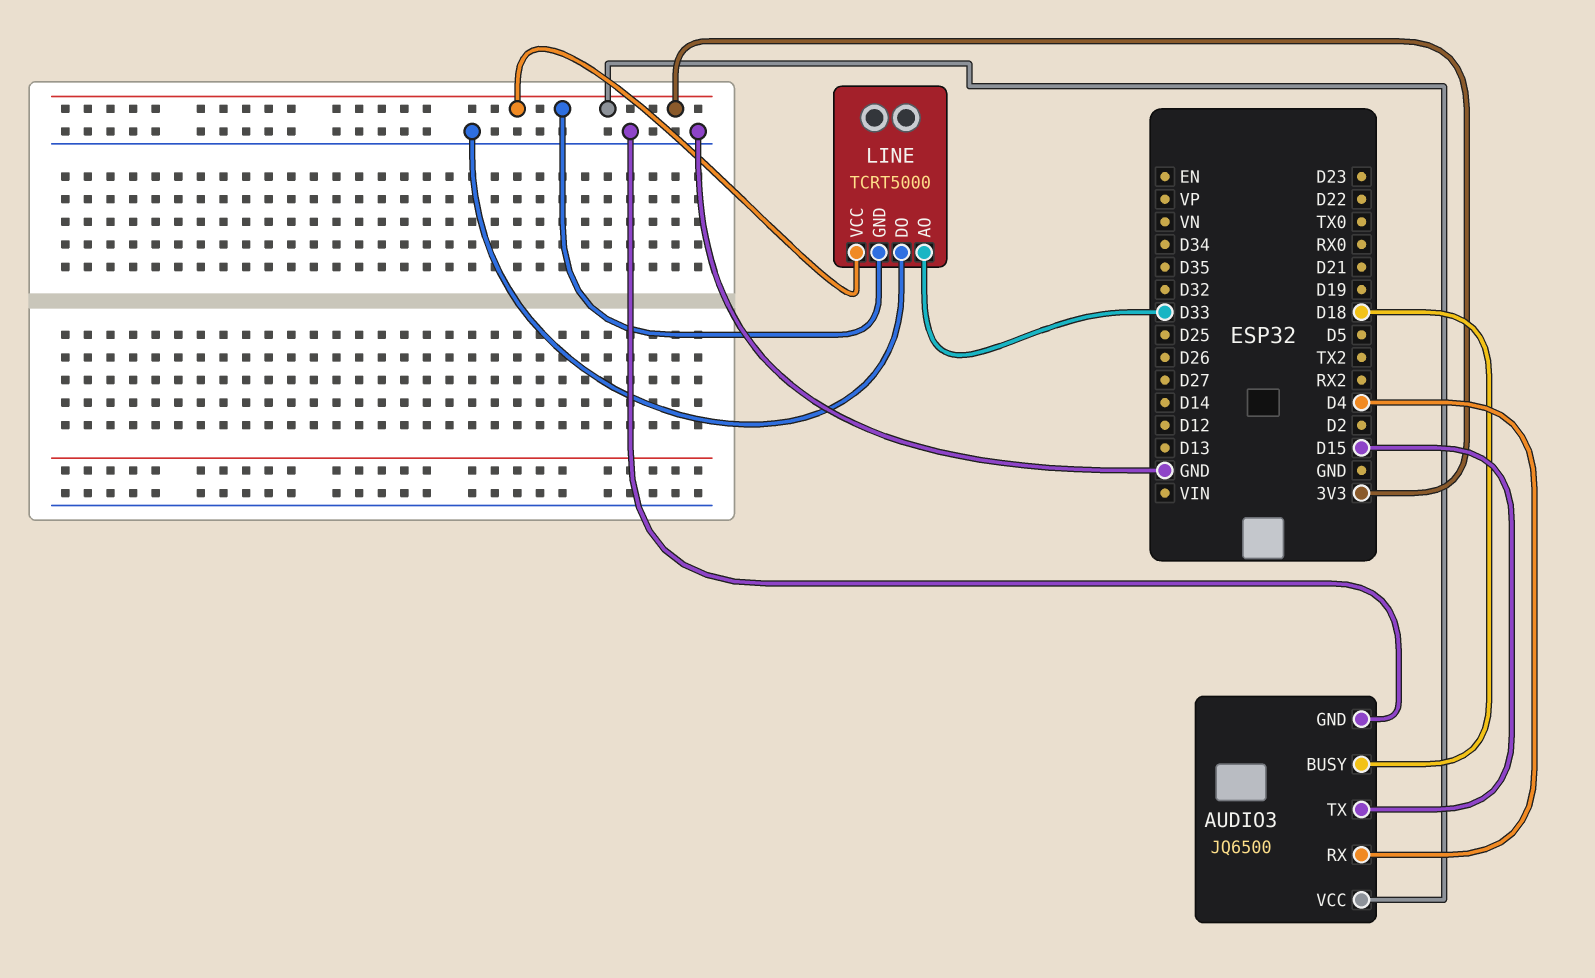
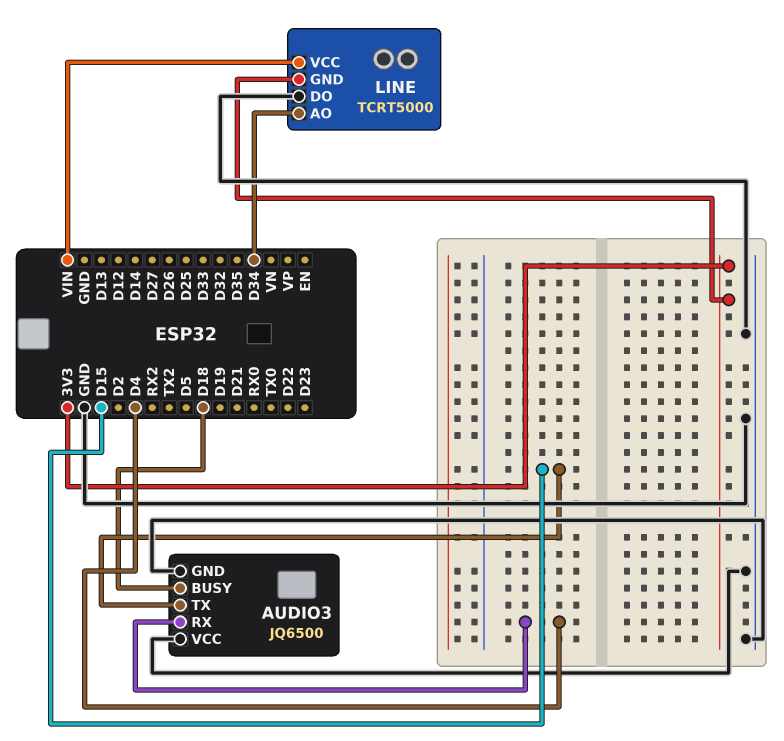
AUDIO3 pin VCC: 3V3 -> GND
LINE pin AO: D33 -> D34
LINE pin VCC: 3V3 -> VIN

